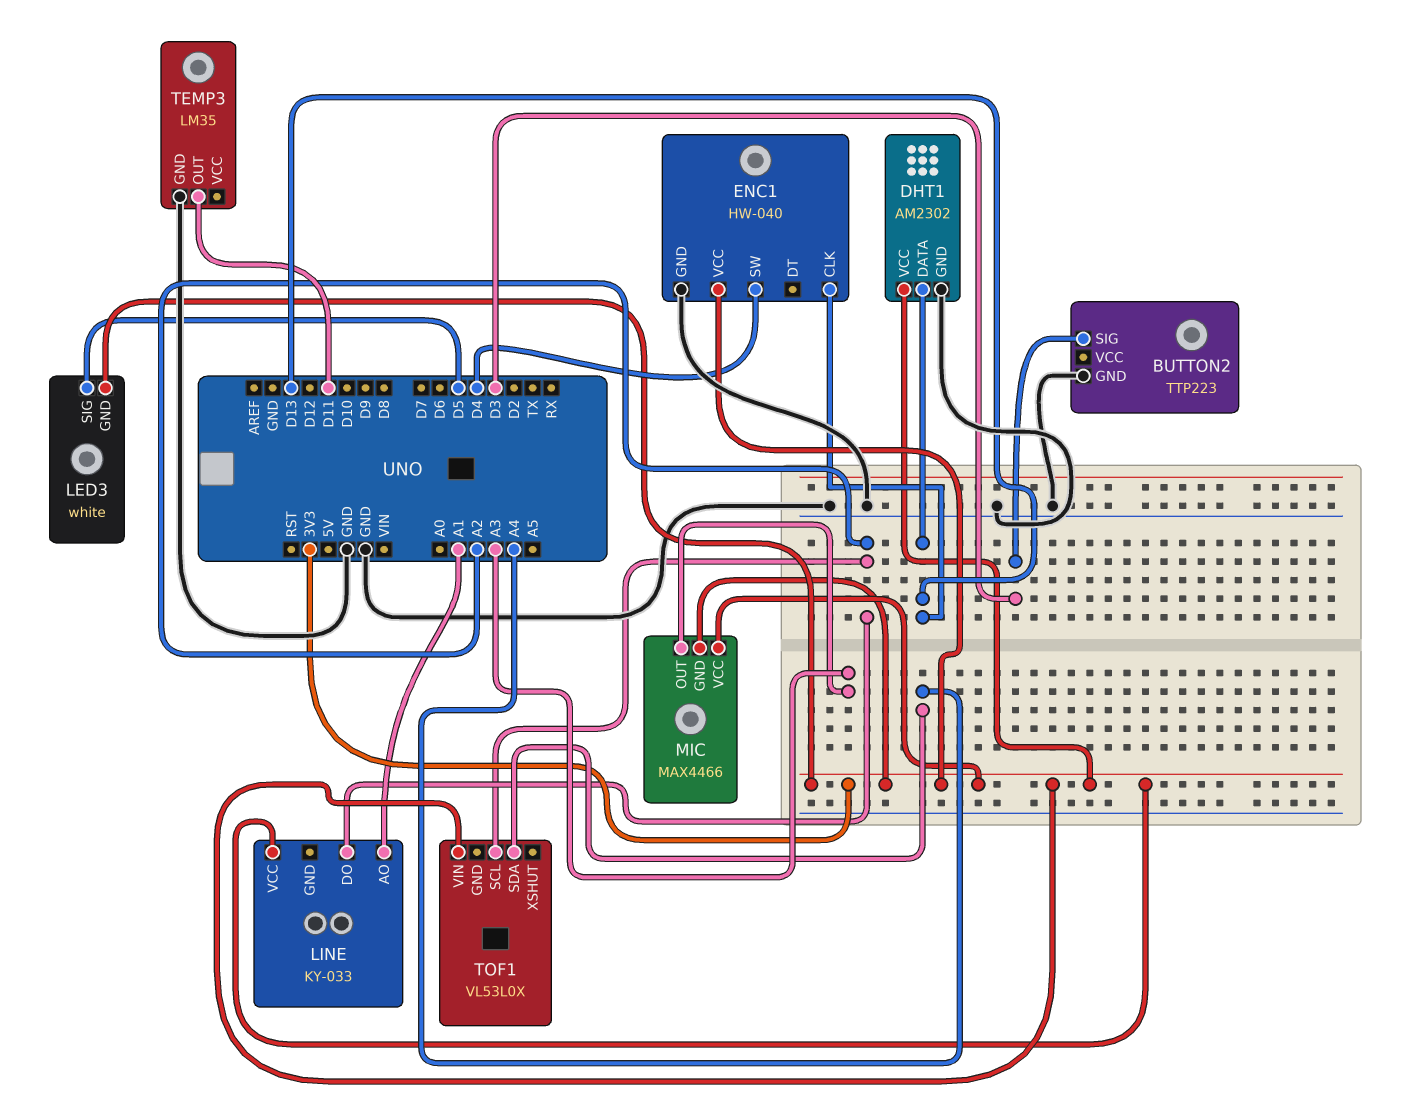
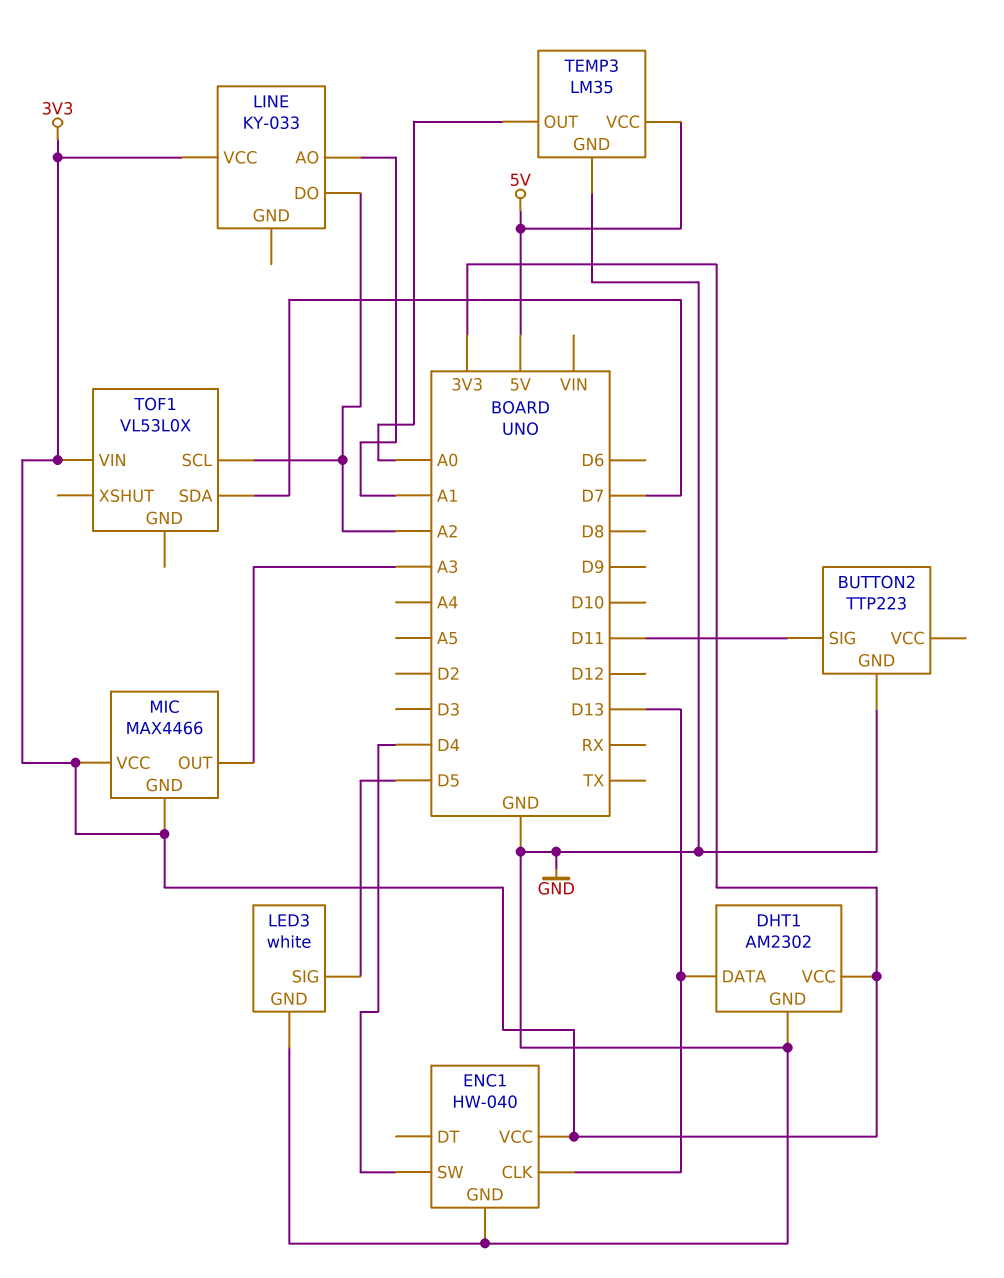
BUTTON2 pin SIG: D3 -> D11
LED3 pin GND: 3V3 -> GND
TEMP3 pin OUT: D11 -> A0
TEMP3 pin VCC: none -> 5V
TOF1 pin SDA: A4 -> D7

